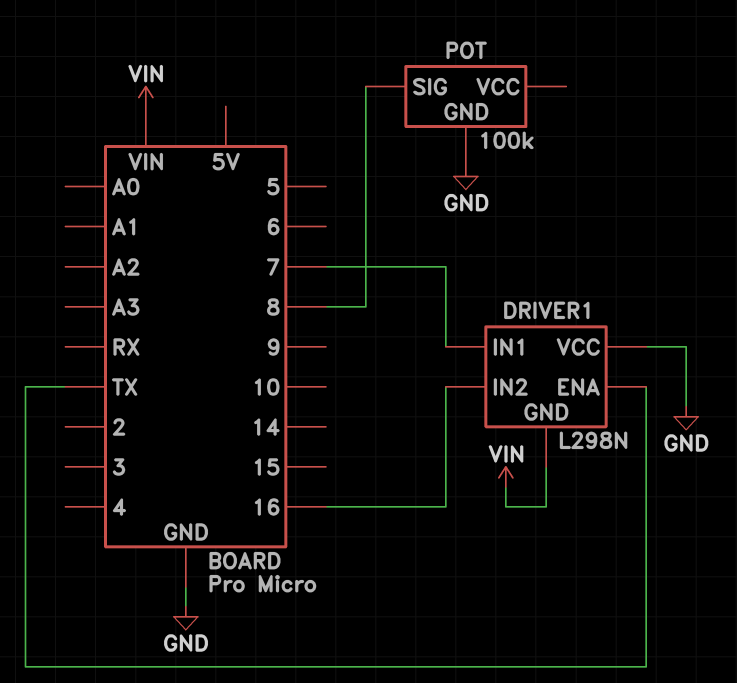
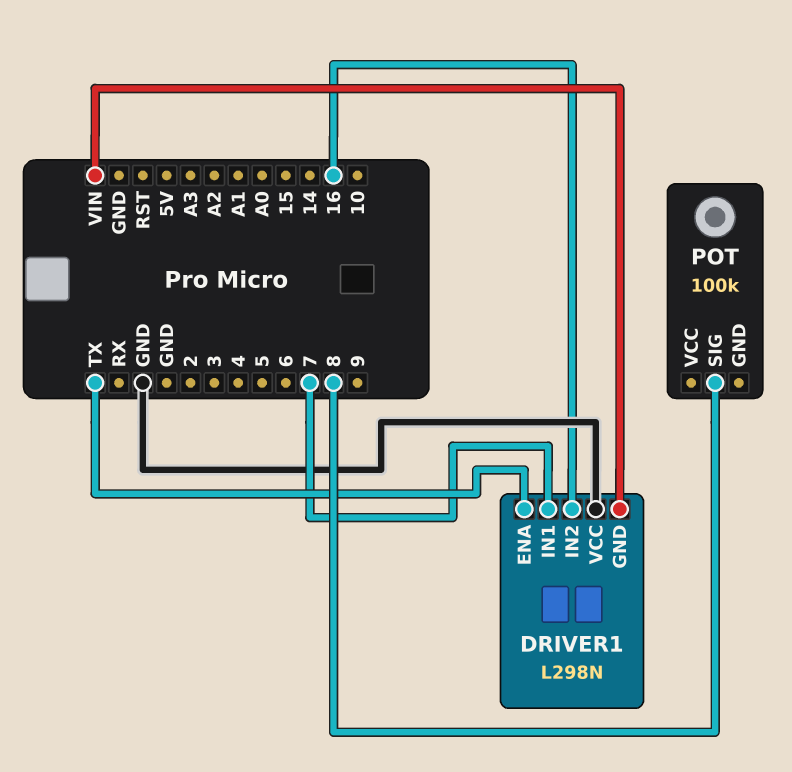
POT pin GND: GND -> none

